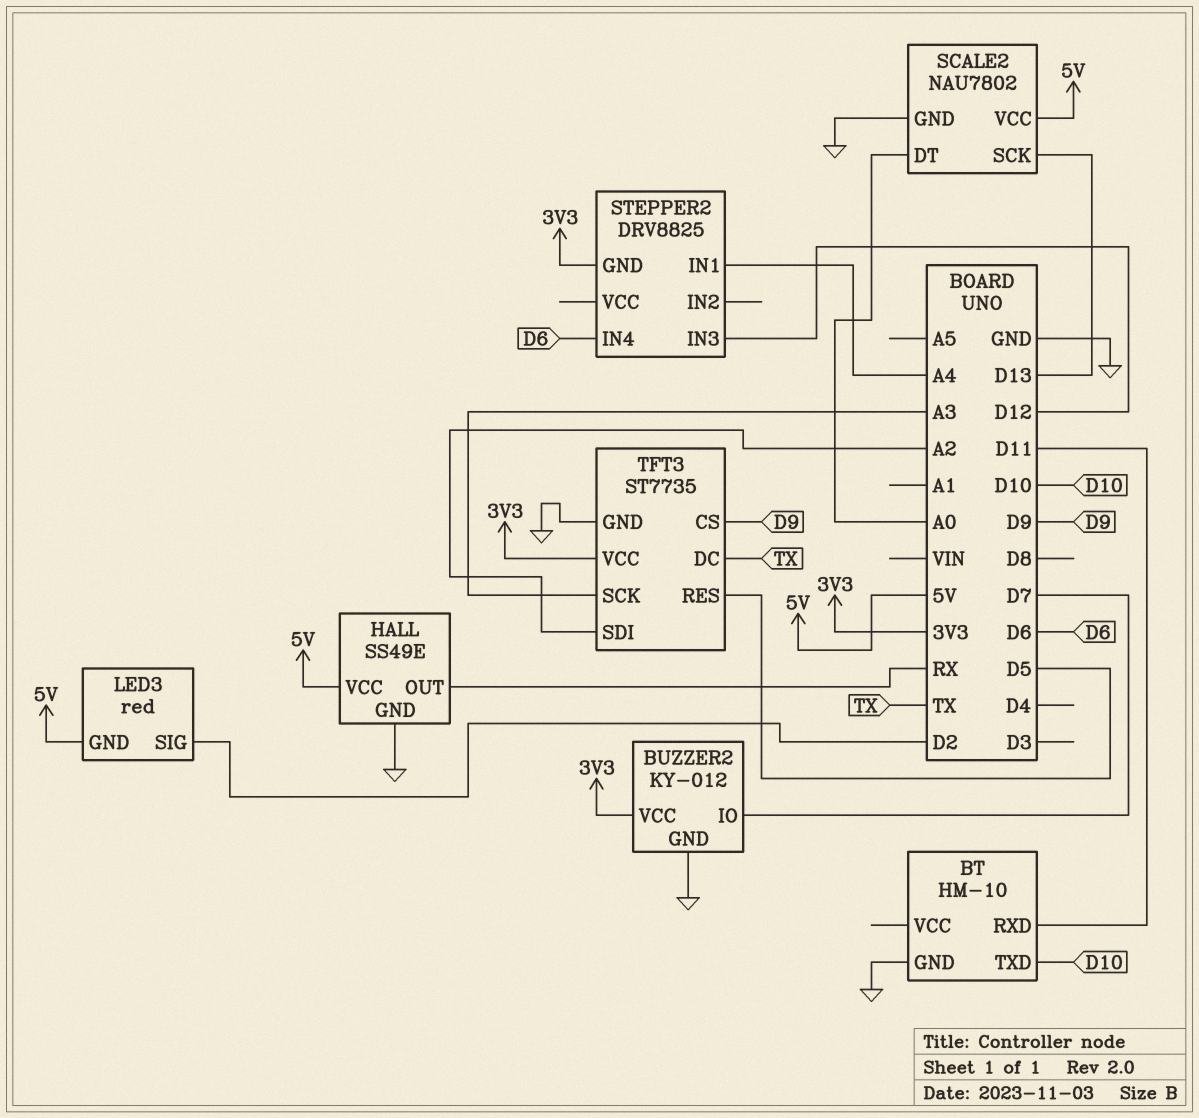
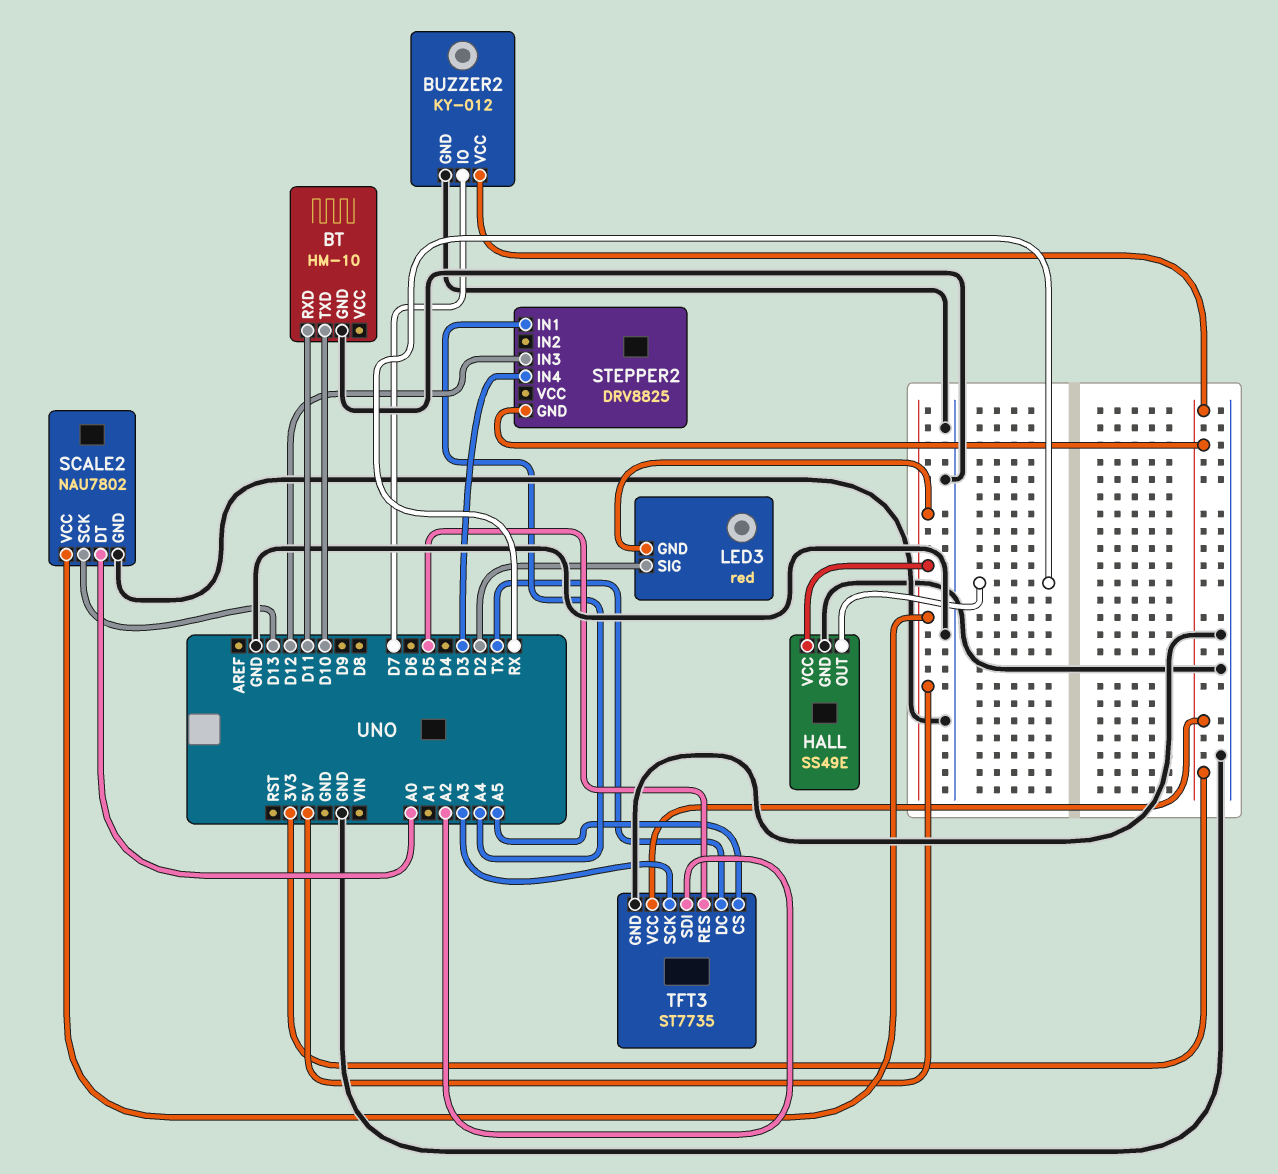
STEPPER2 pin IN4: D6 -> D3
TFT3 pin CS: D9 -> A5

